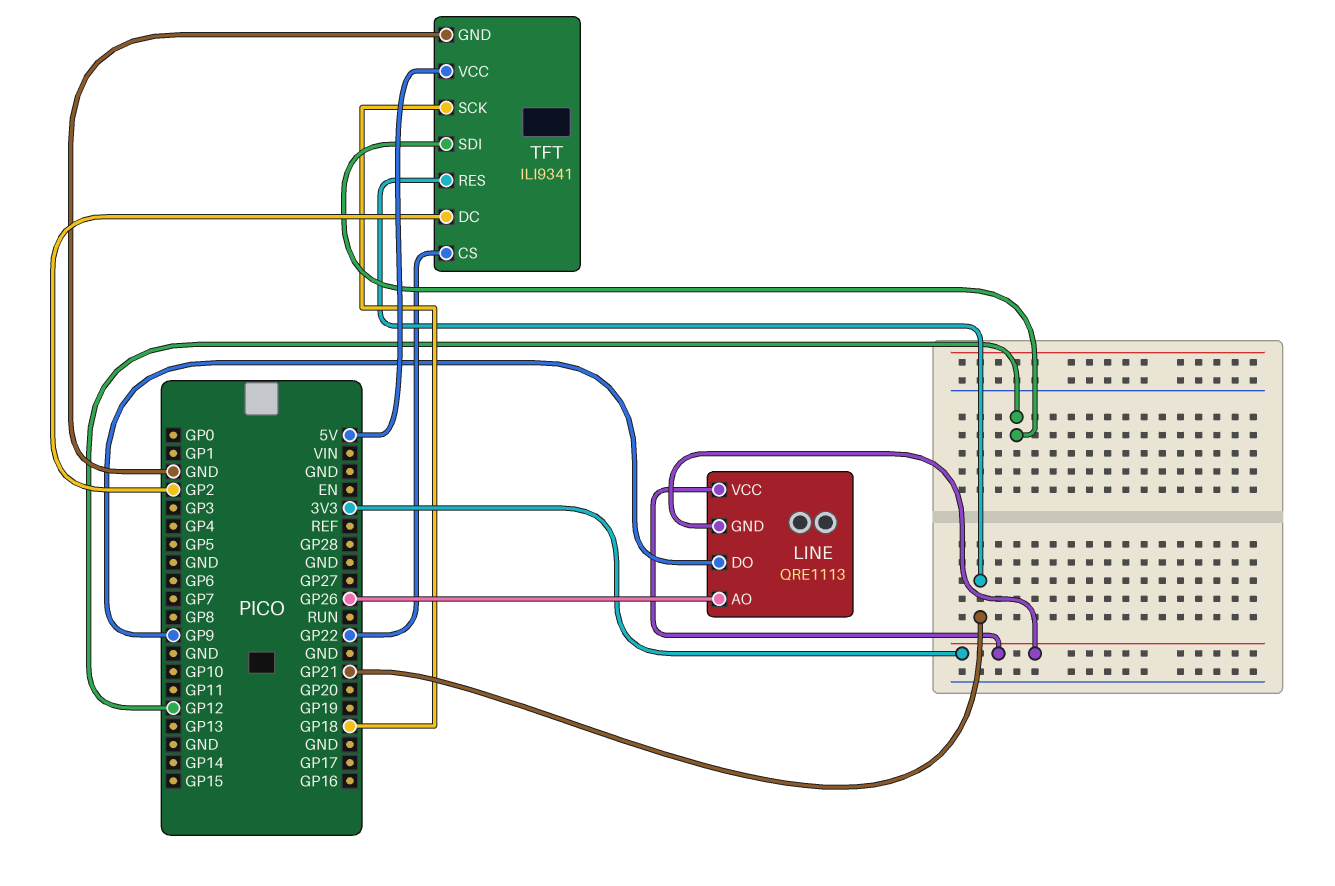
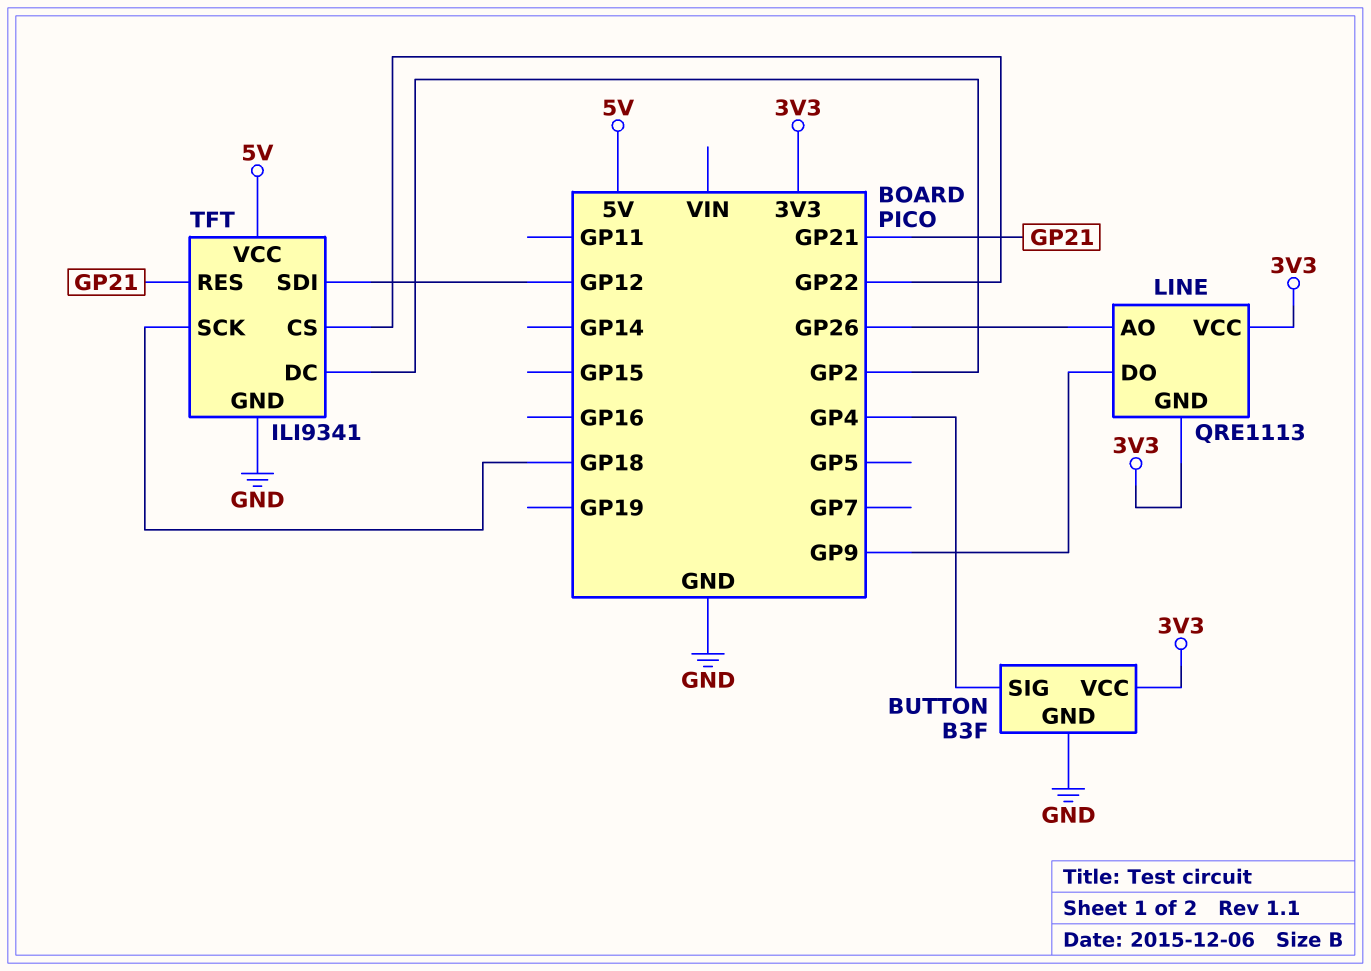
BUTTON: none -> B3F
BUTTON pin GND: none -> GND
BUTTON pin SIG: none -> GP4
BUTTON pin VCC: none -> 3V3

